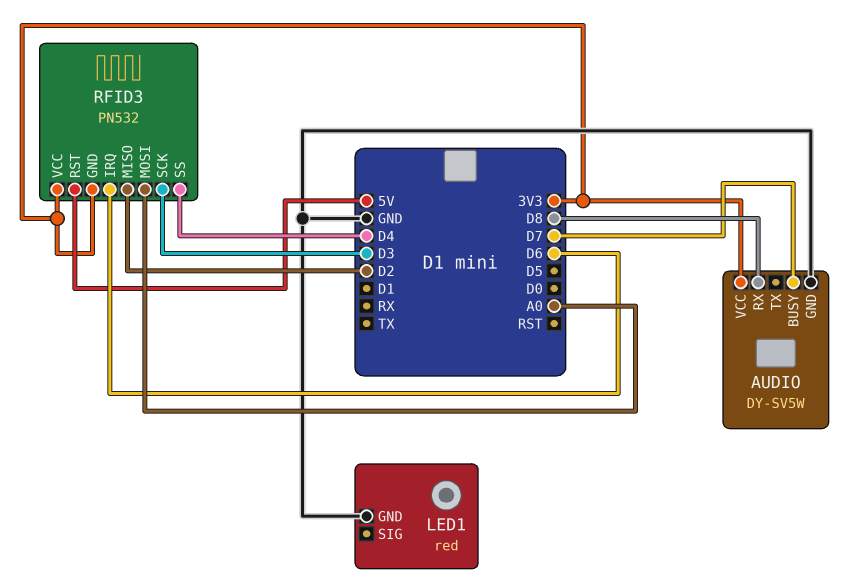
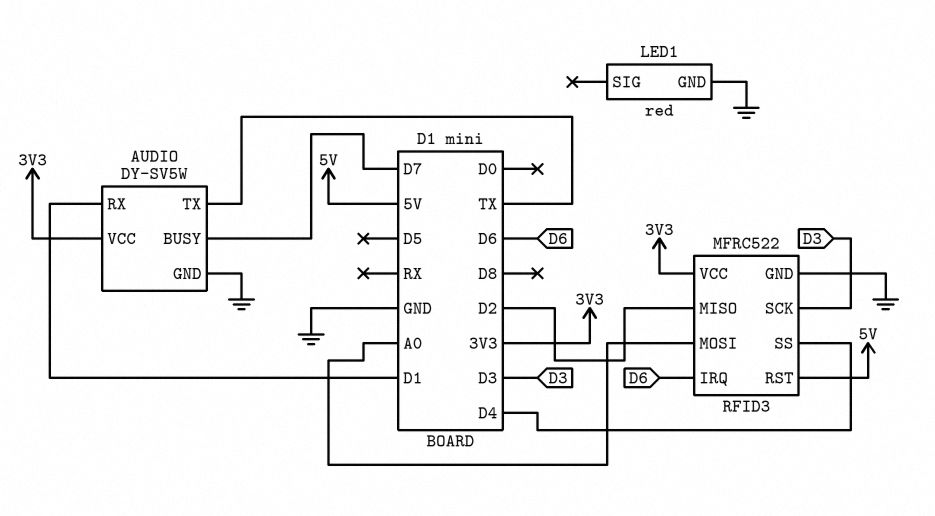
AUDIO pin RX: D8 -> D1
AUDIO pin TX: none -> TX
RFID3: PN532 -> MFRC522
RFID3 pin GND: 3V3 -> GND

